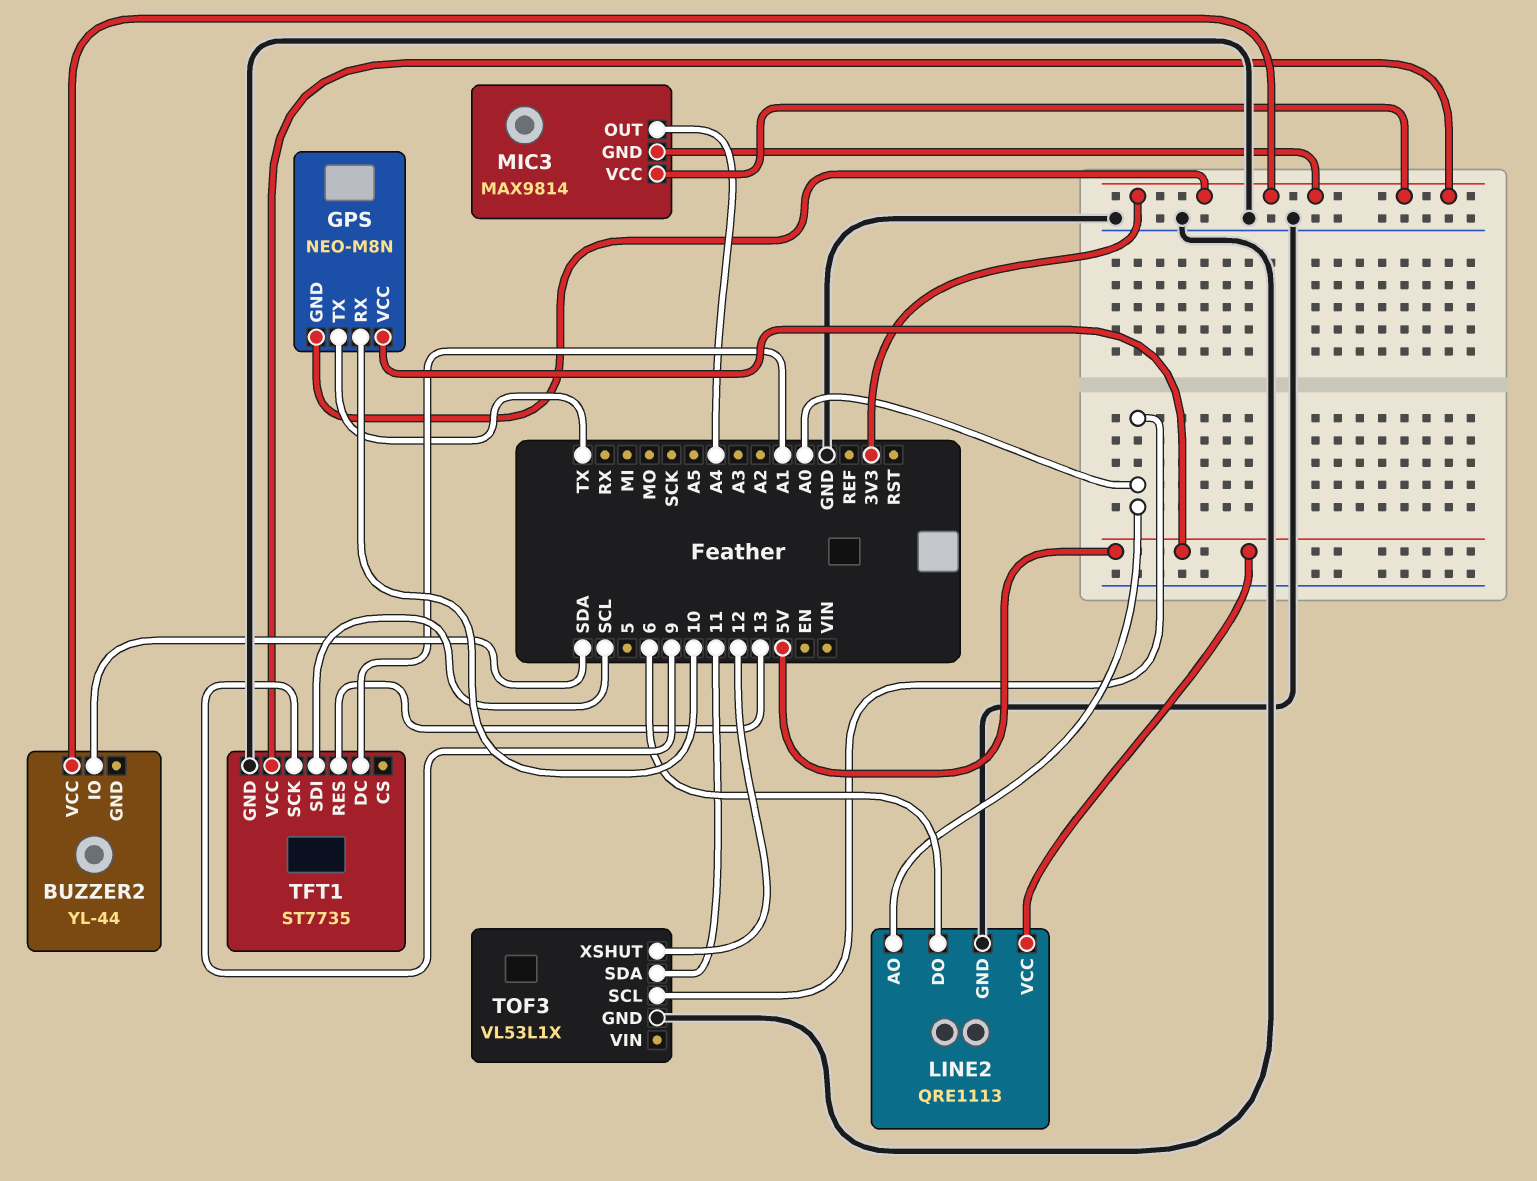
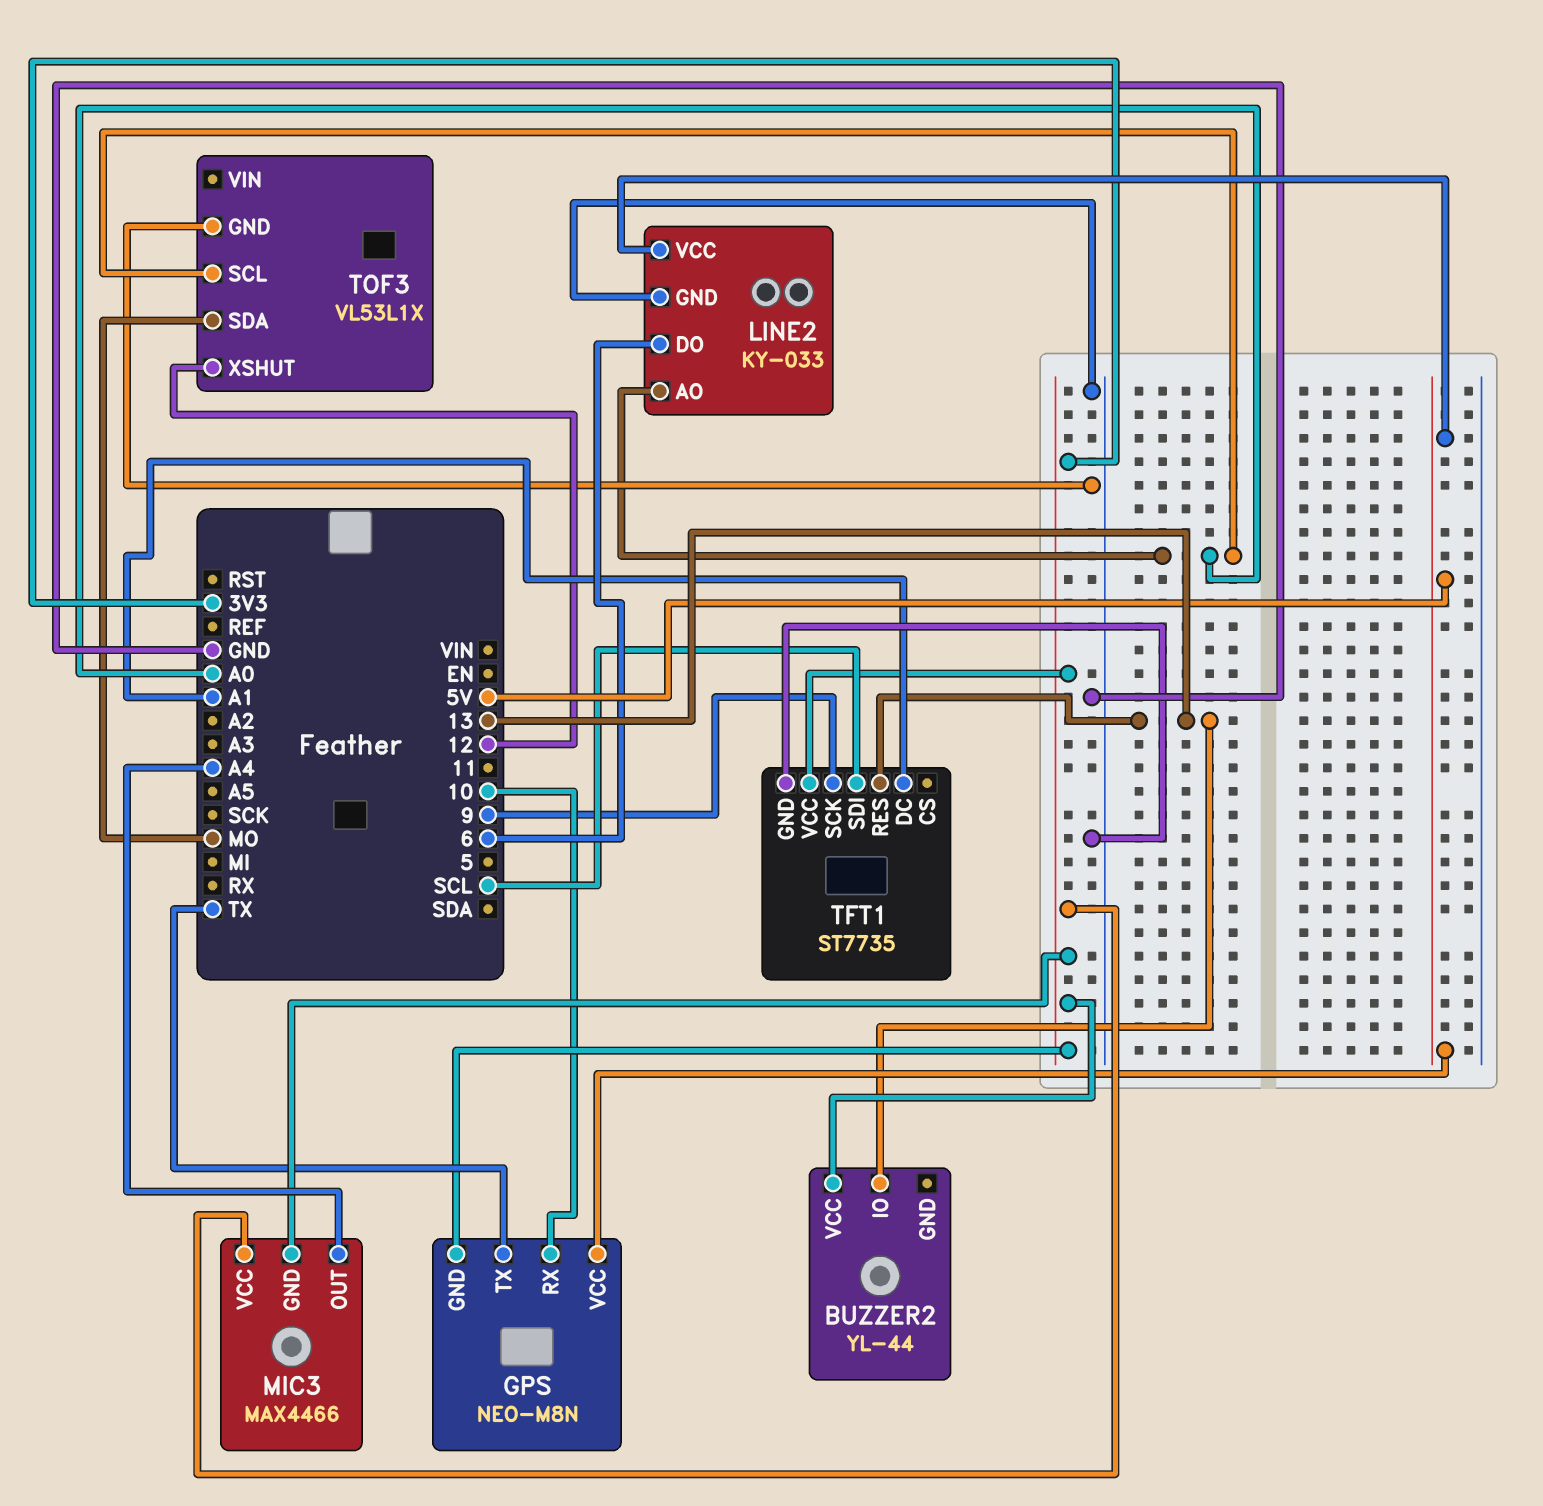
BUZZER2 pin IO: SDA -> 13
LINE2: QRE1113 -> KY-033
MIC3: MAX9814 -> MAX4466
TOF3 pin SDA: 11 -> MO

